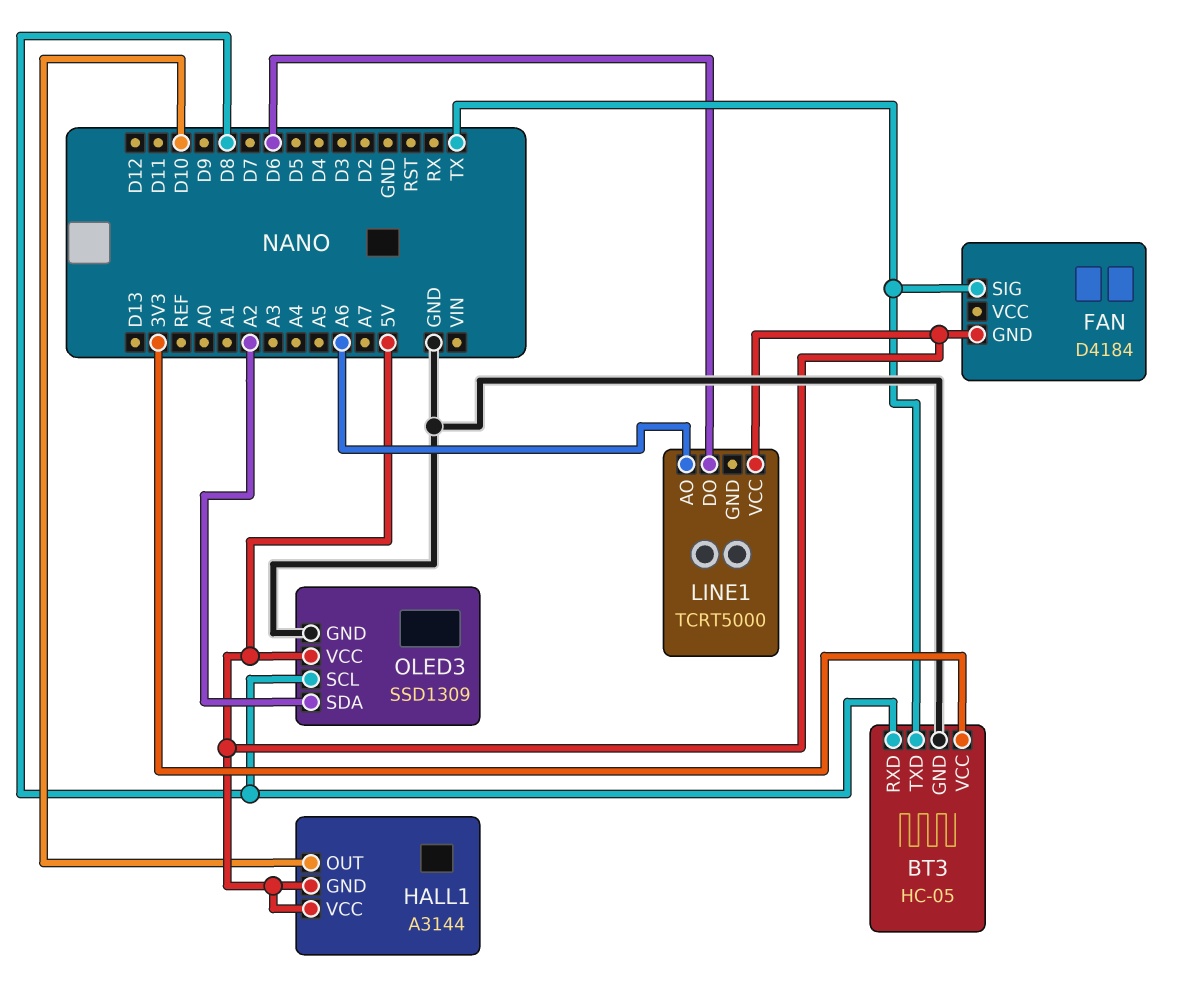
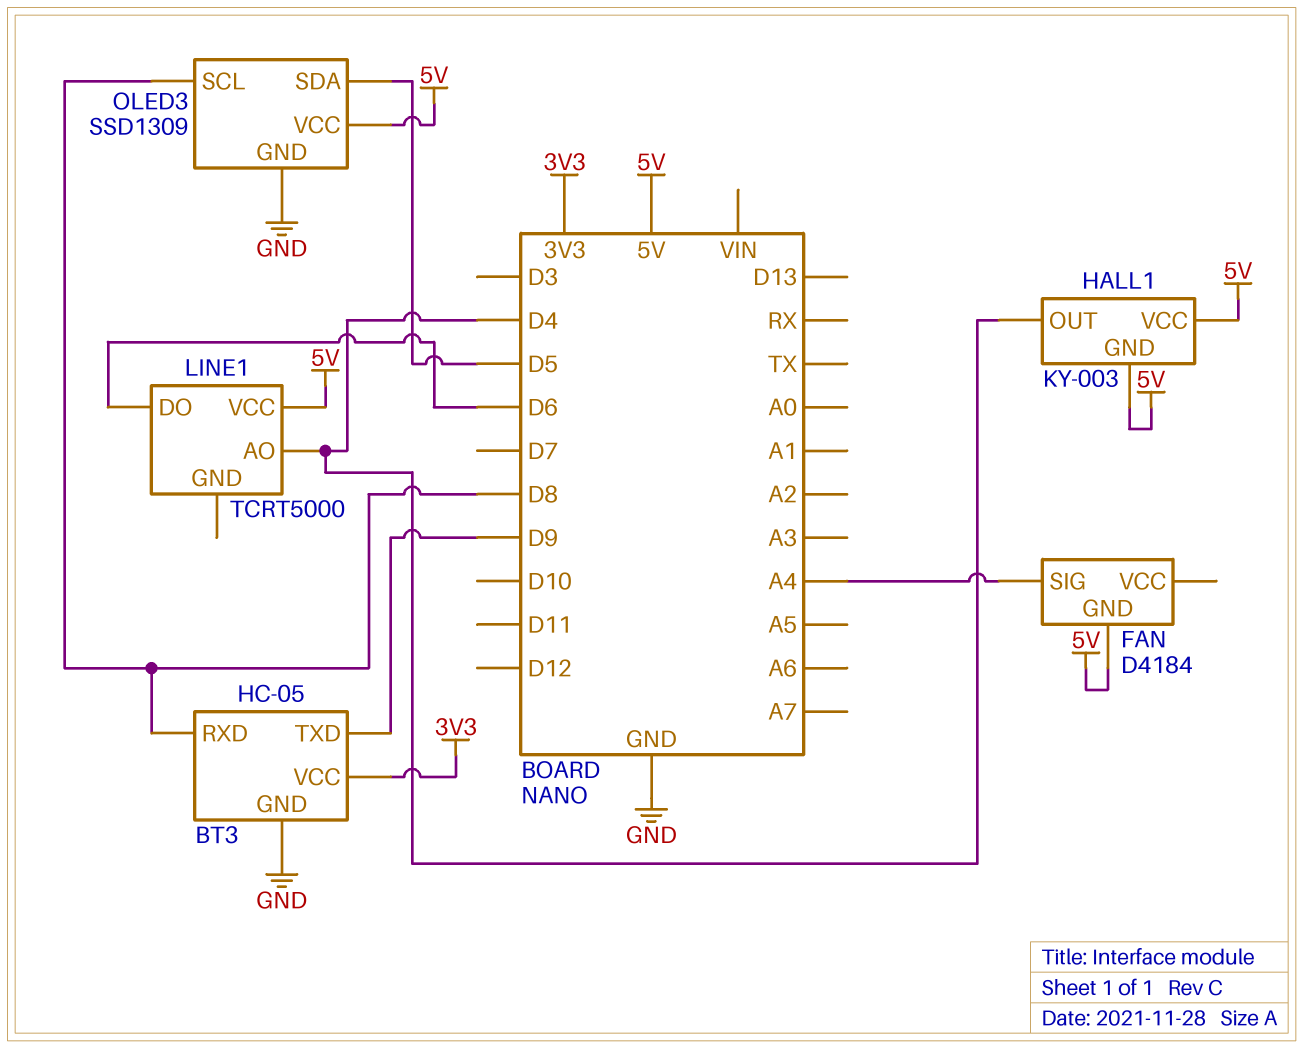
BT3 pin TXD: TX -> D9
FAN pin SIG: TX -> A4
HALL1: A3144 -> KY-003
HALL1 pin OUT: D10 -> D4
LINE1 pin AO: A6 -> D4
OLED3 pin SDA: A2 -> D5

